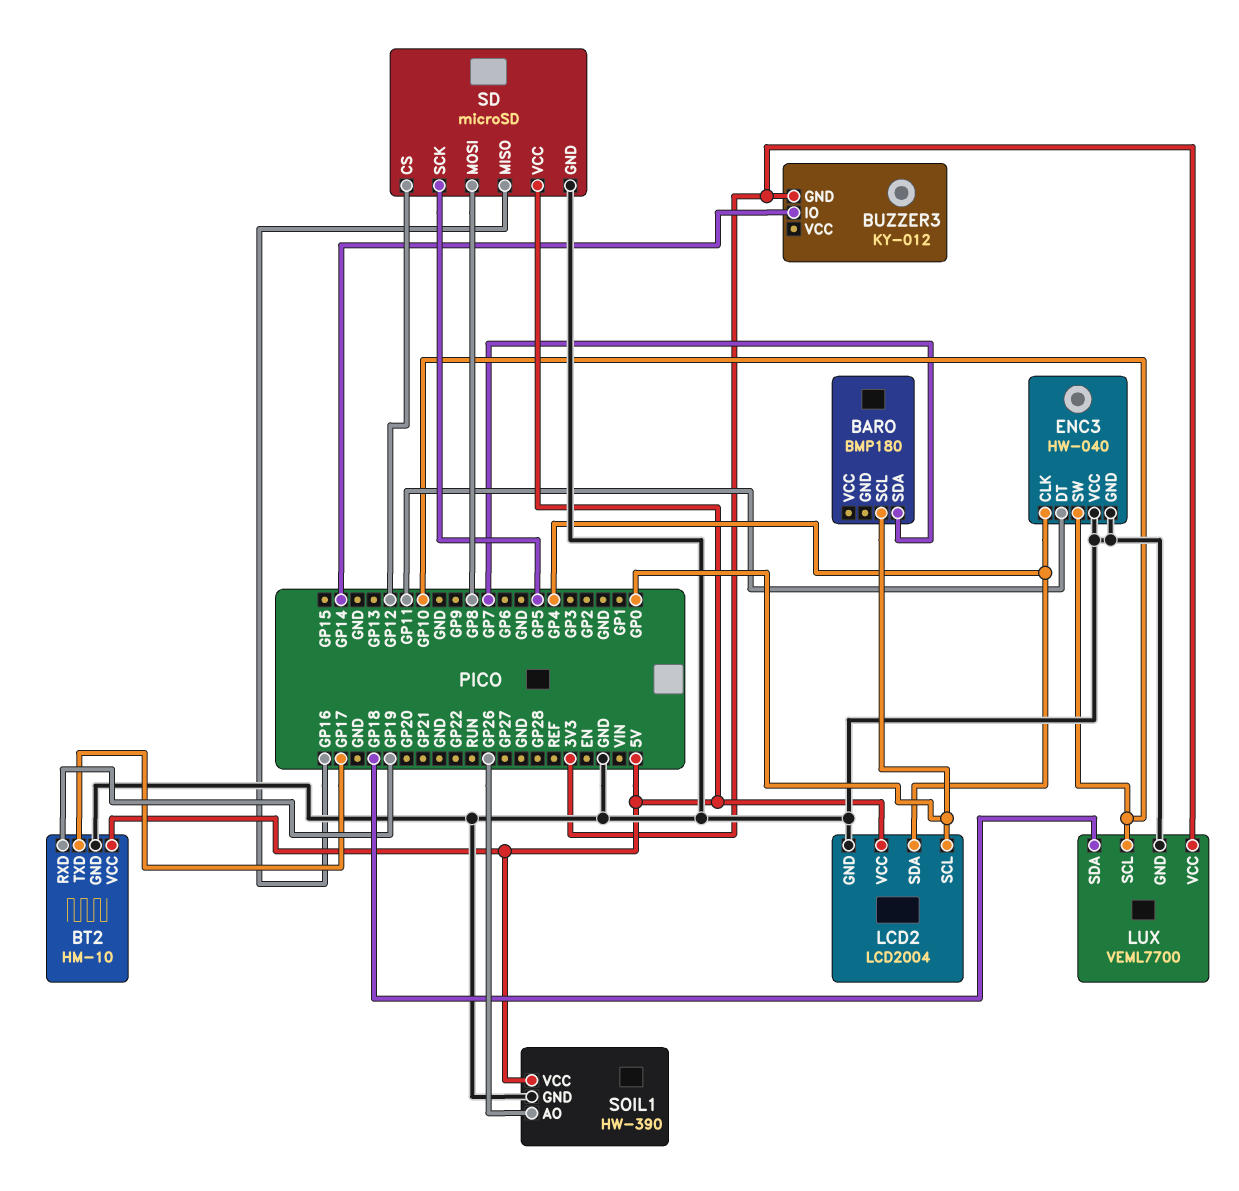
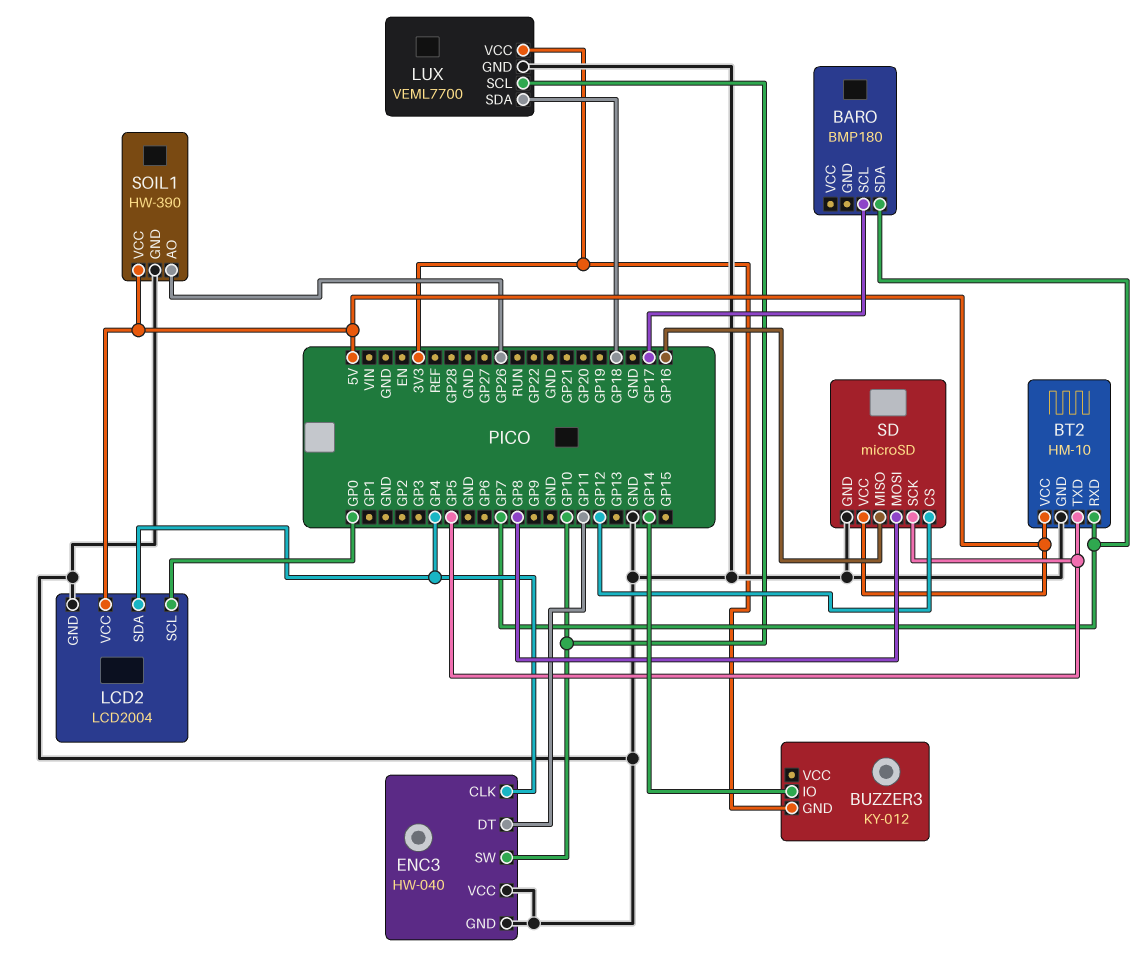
BARO pin SCL: GP0 -> GP17
BT2 pin RXD: GP19 -> GP7
BT2 pin TXD: GP17 -> GP5

